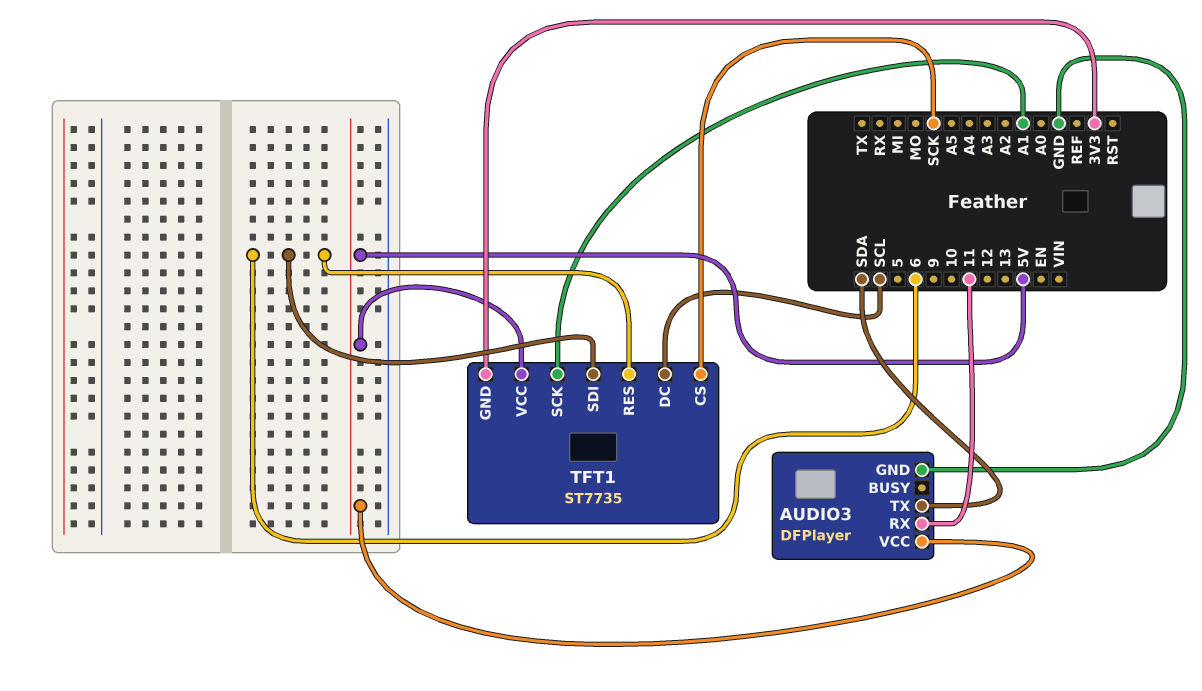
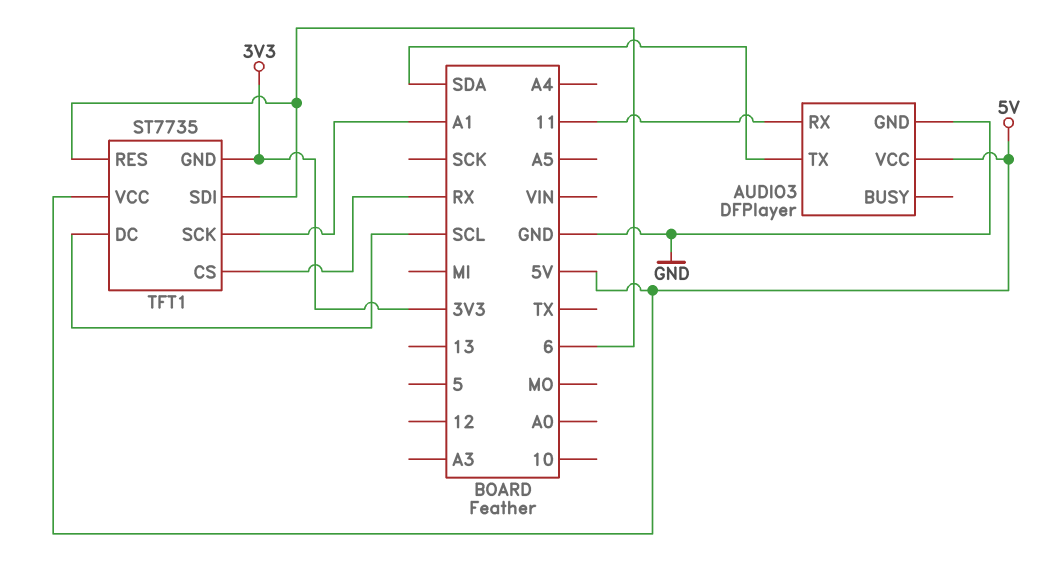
TFT1 pin CS: SCK -> RX

